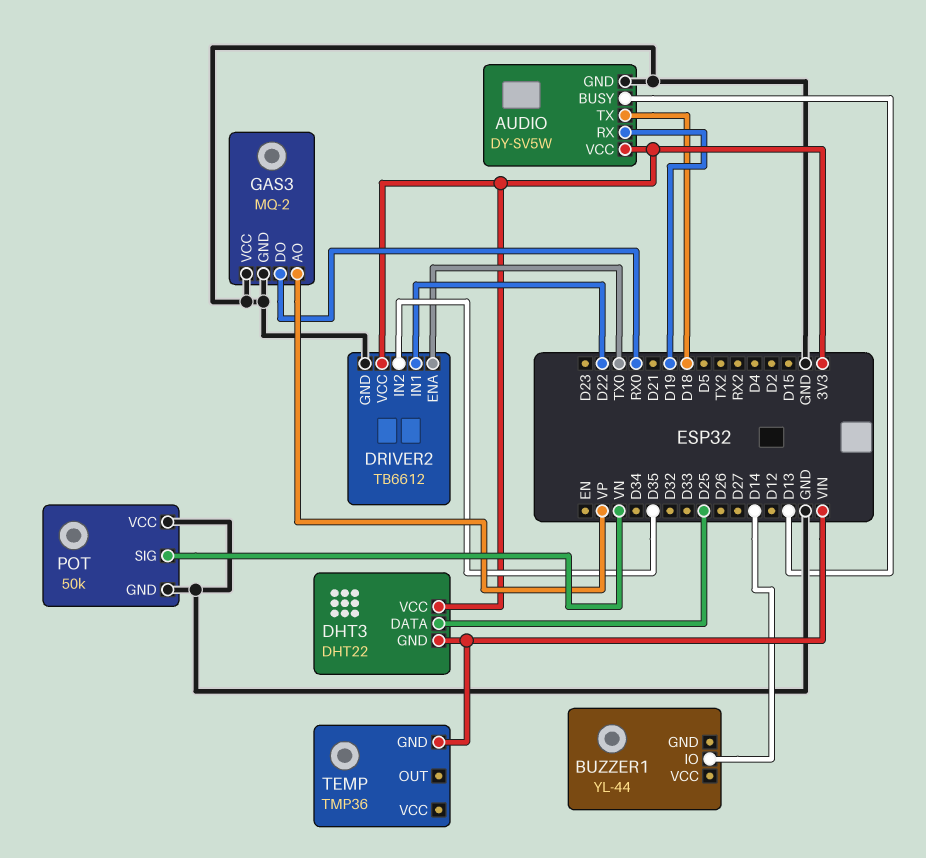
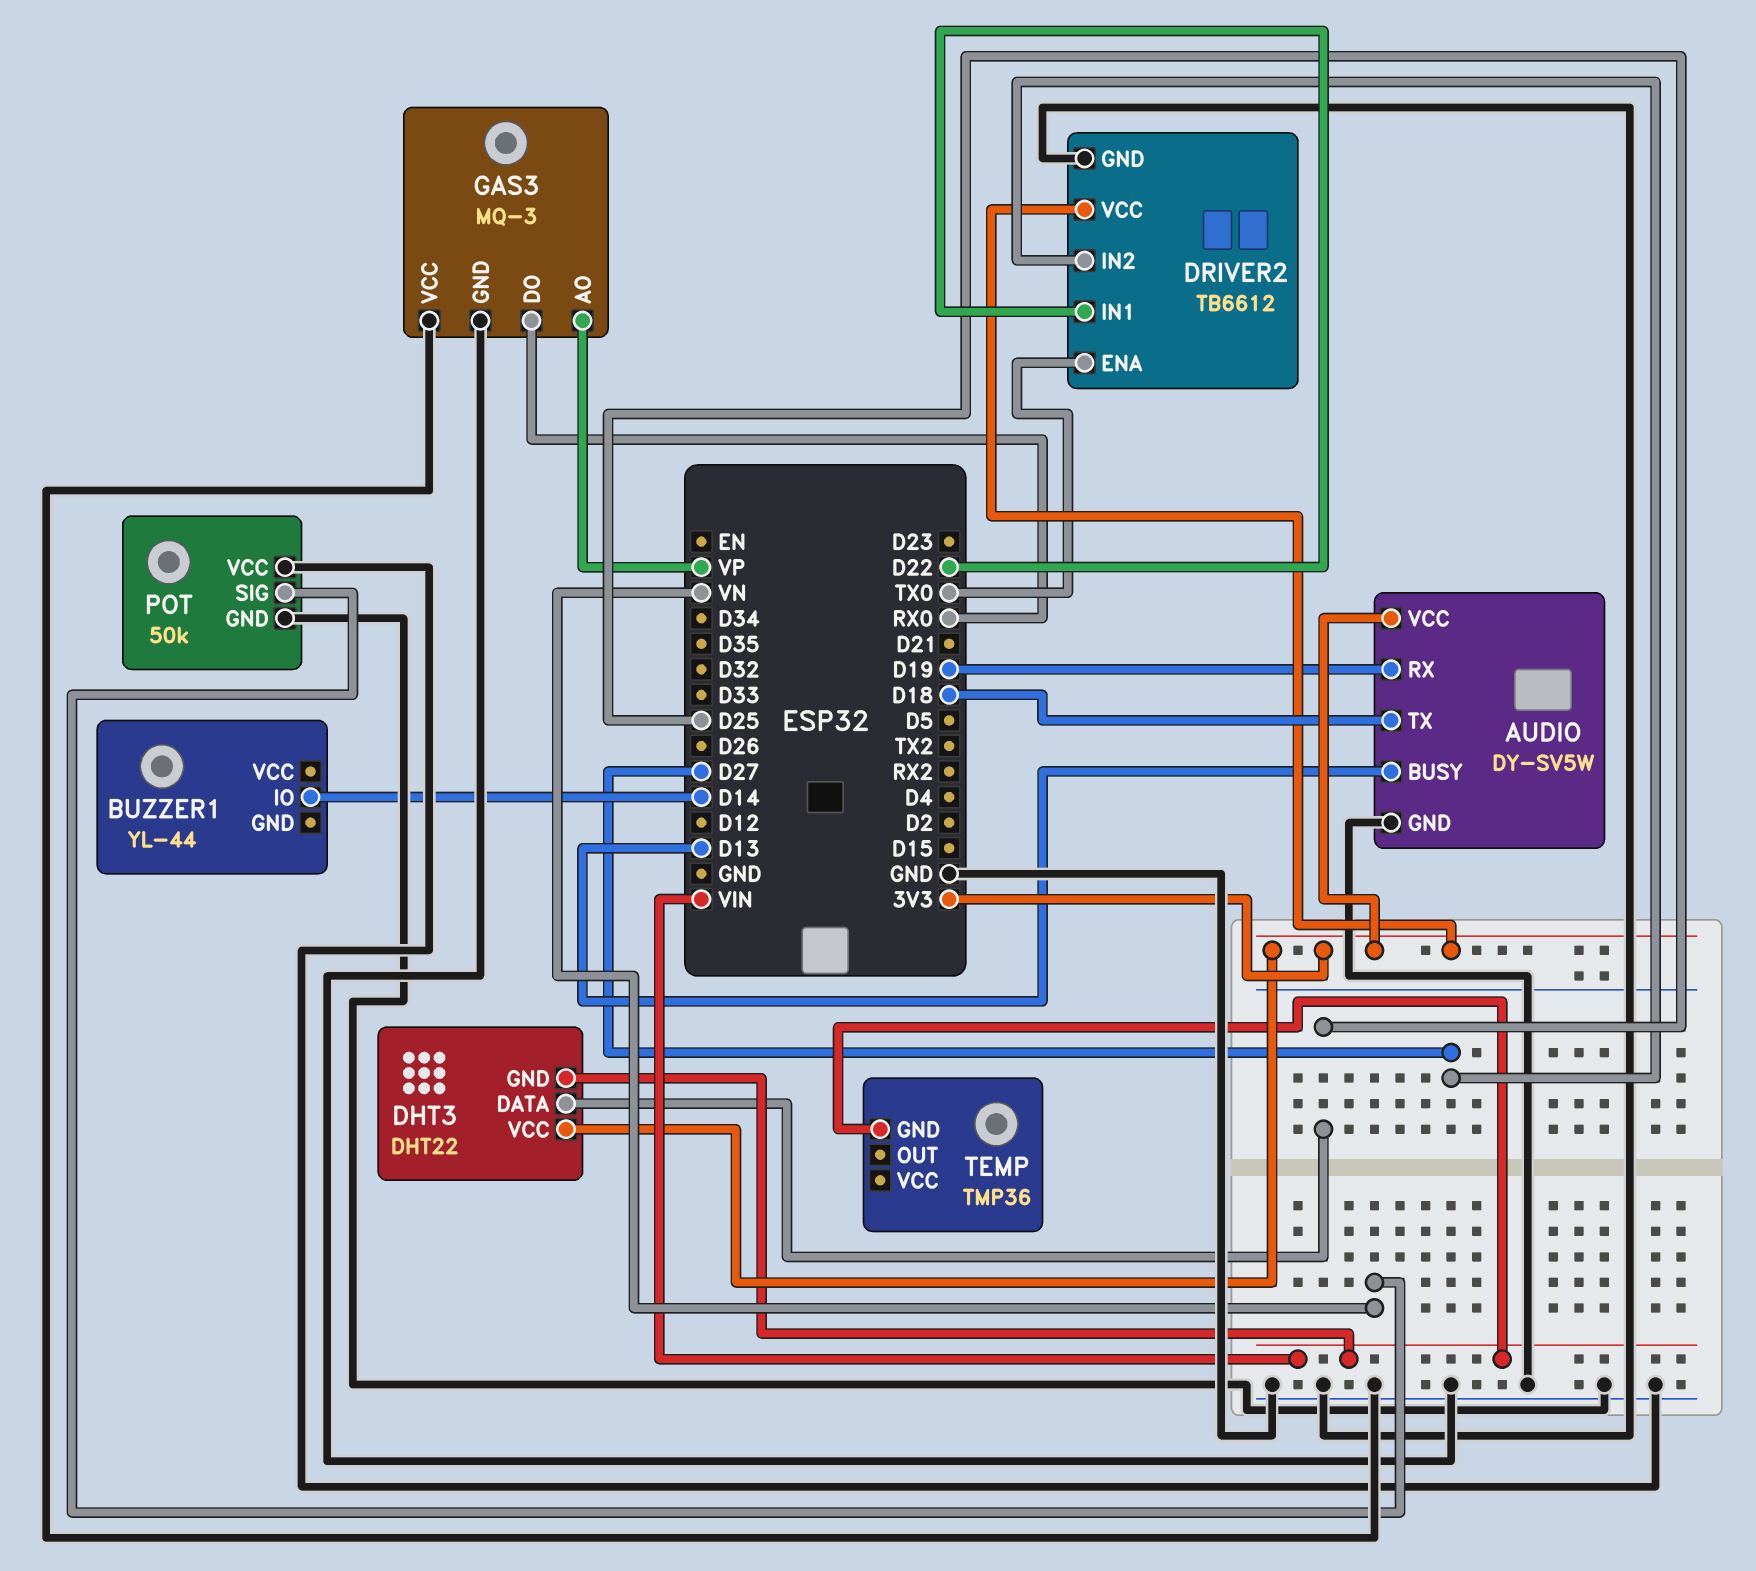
DRIVER2 pin IN2: D35 -> D27
GAS3: MQ-2 -> MQ-3

